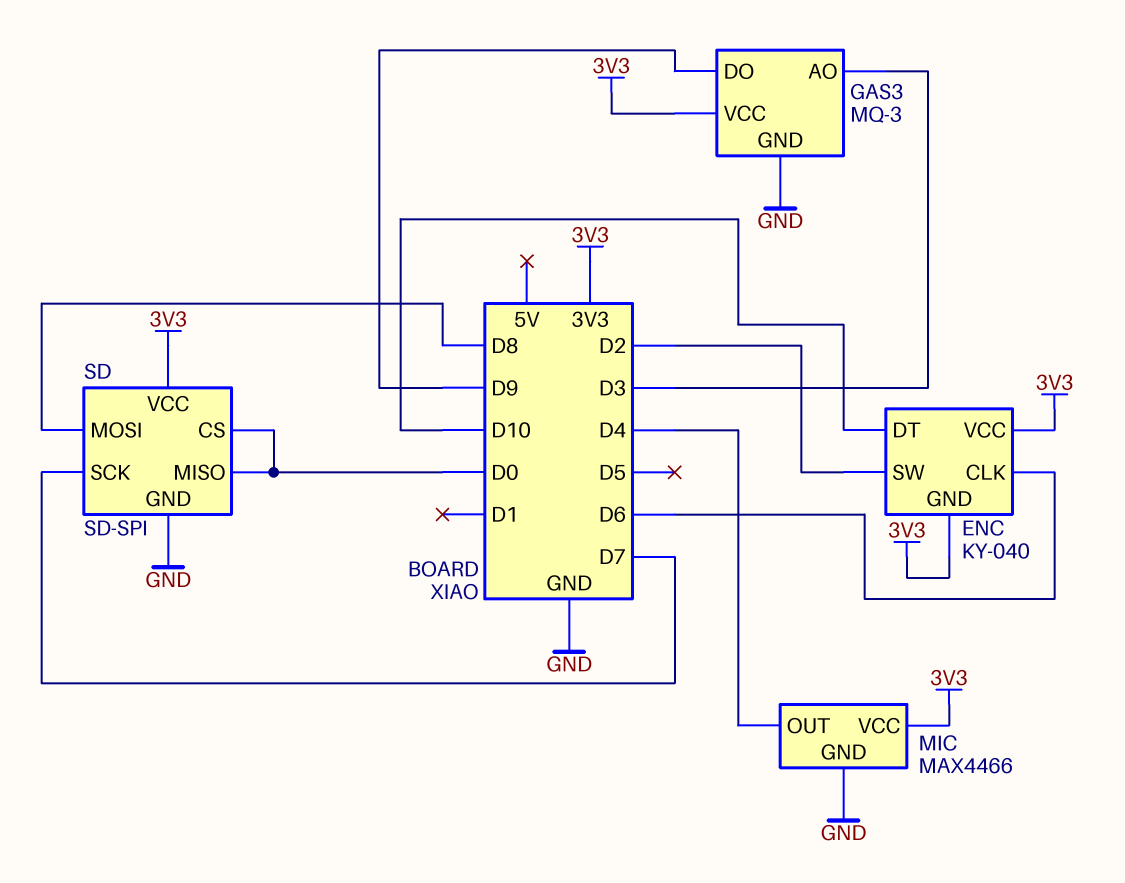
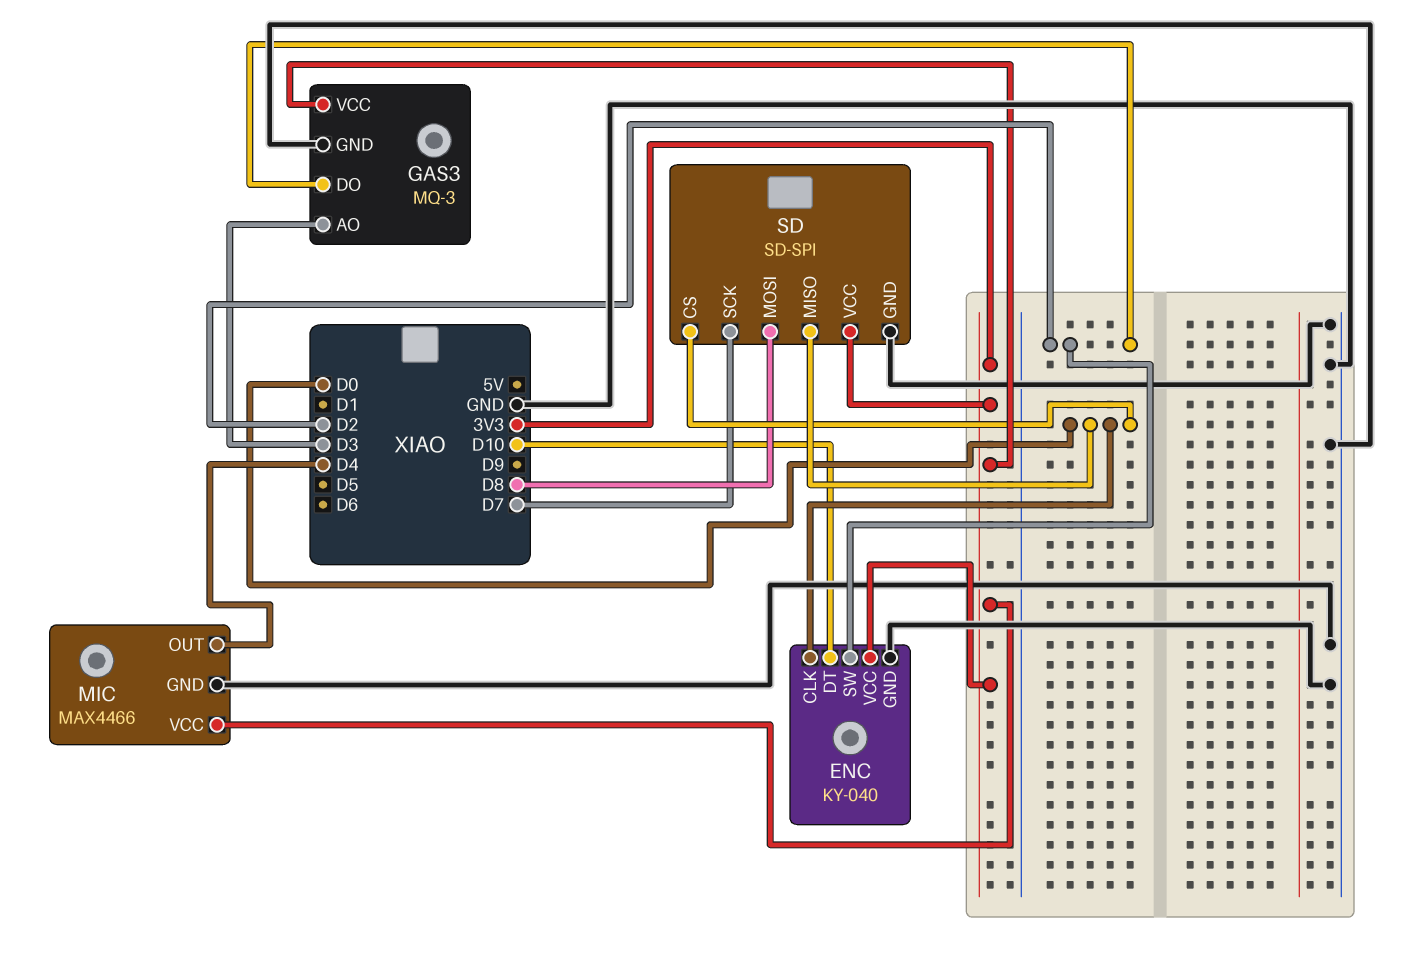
ENC pin CLK: D6 -> D0
ENC pin GND: 3V3 -> GND
GAS3 pin DO: D9 -> D2

